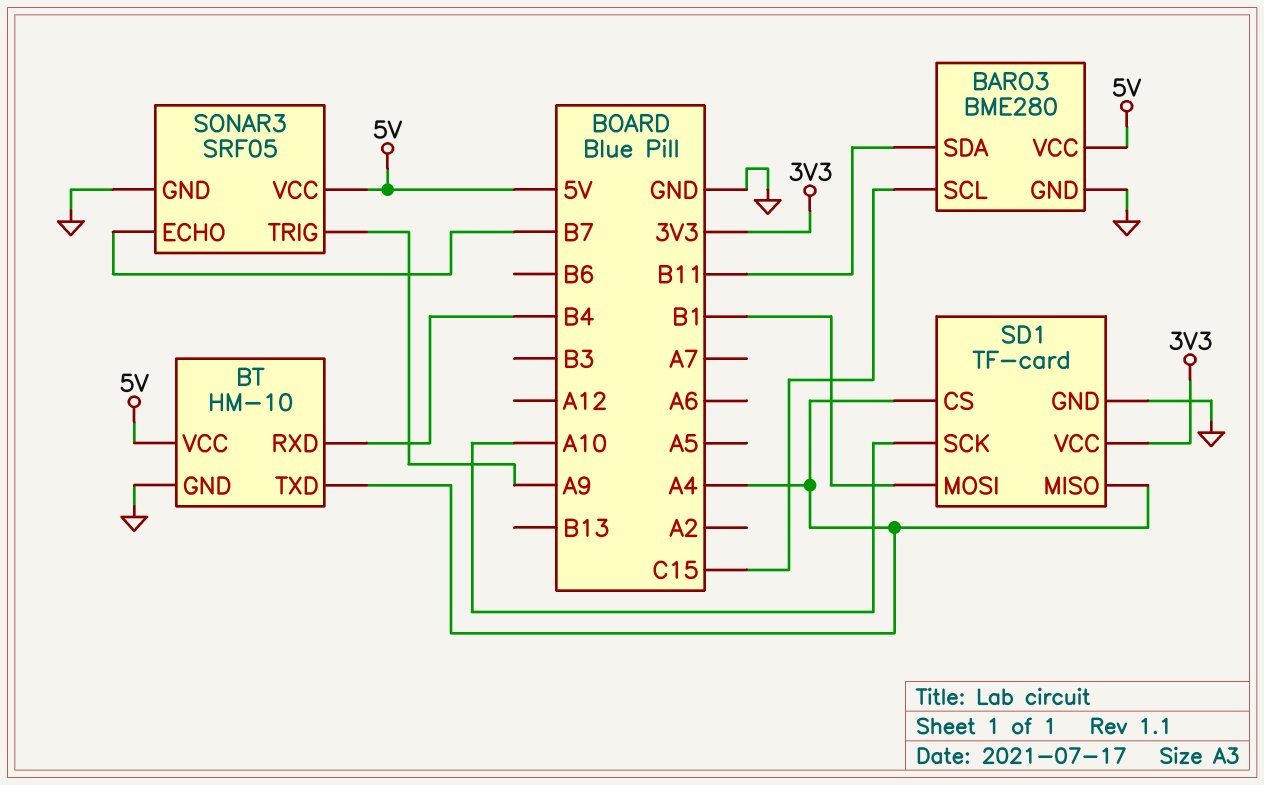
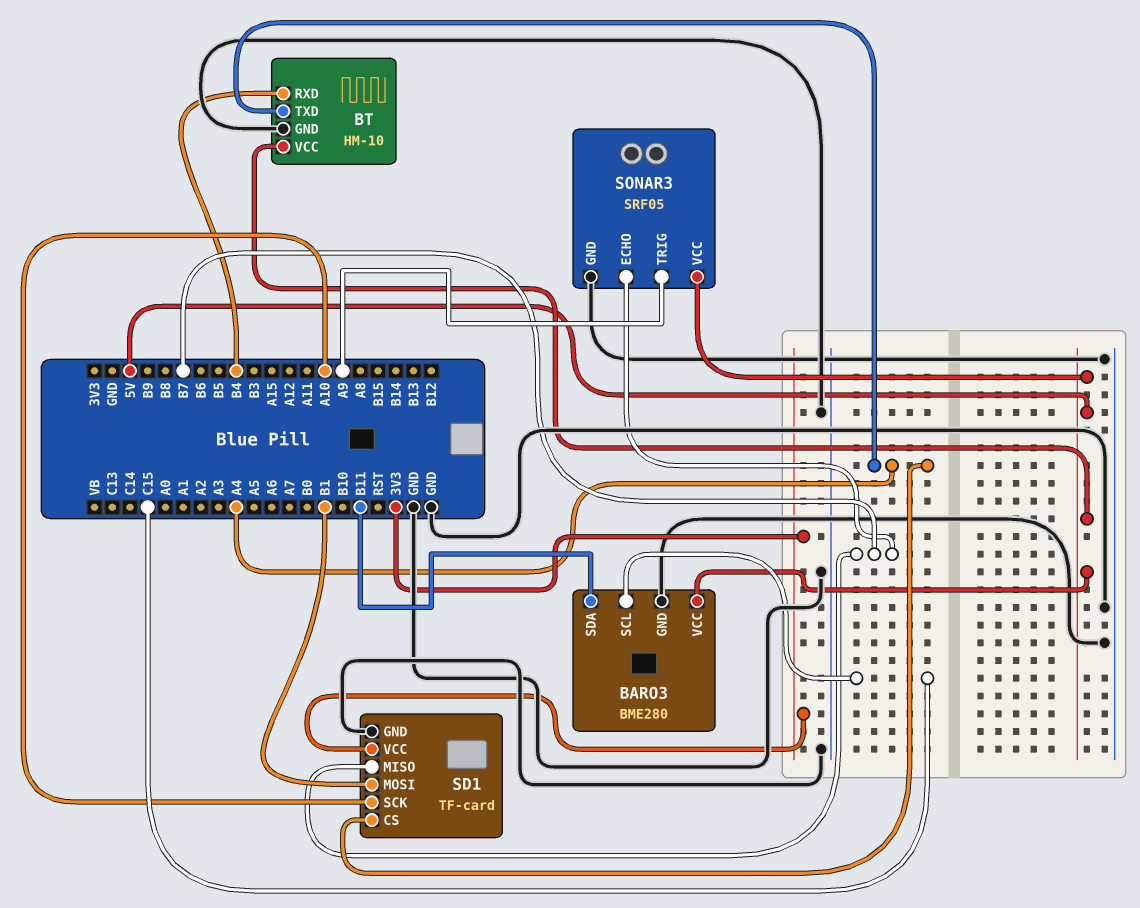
SD1 pin MISO: A4 -> B7

